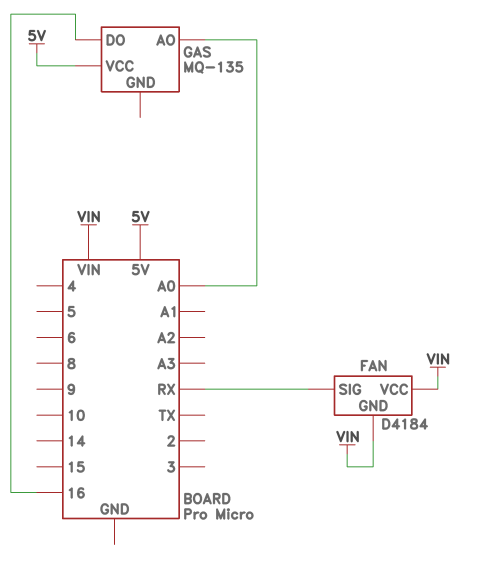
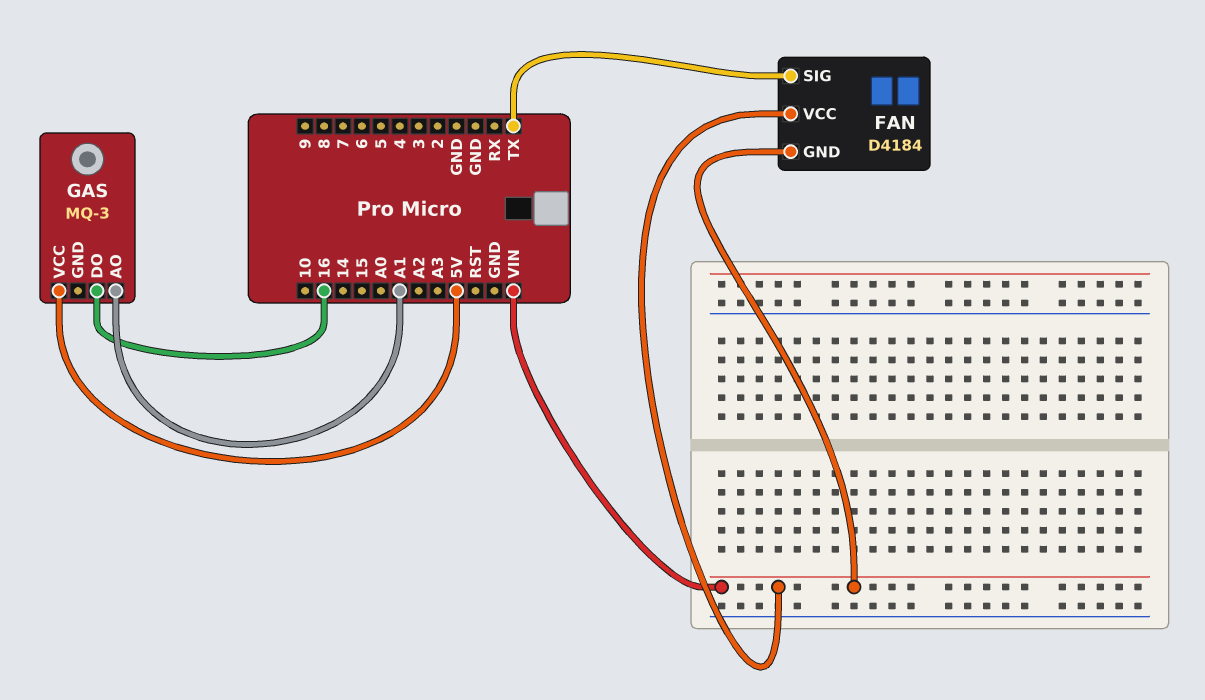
FAN pin SIG: RX -> TX
GAS: MQ-135 -> MQ-3
GAS pin AO: A0 -> A1

